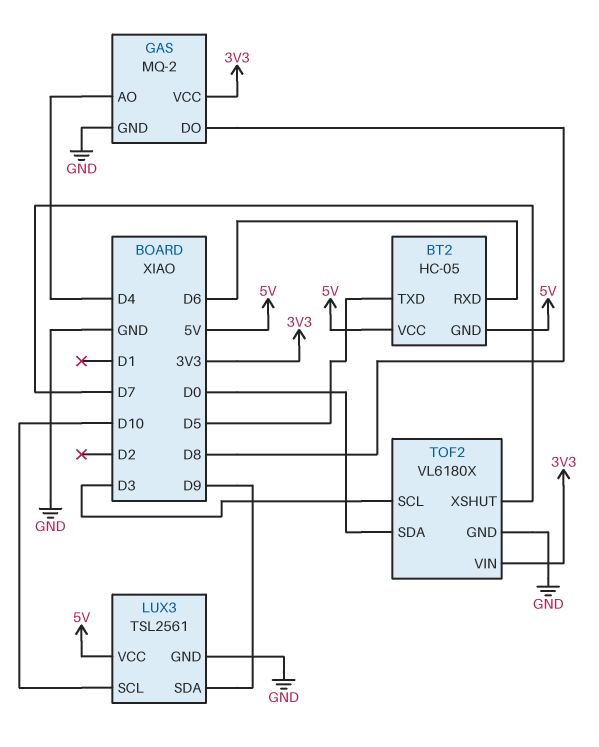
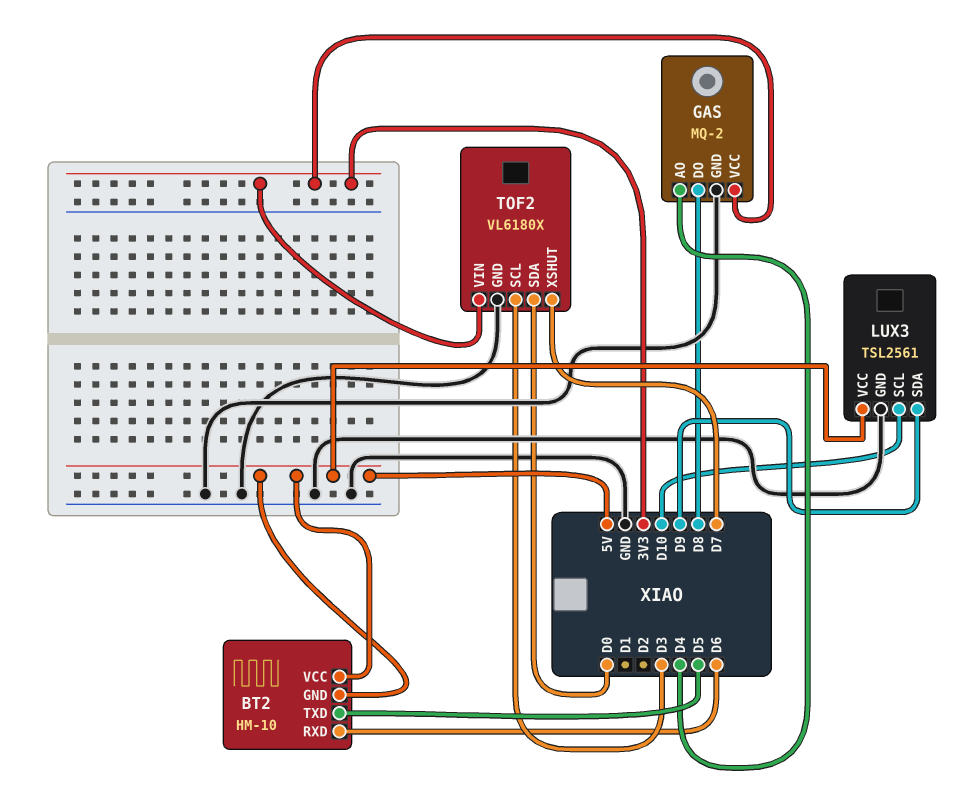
BT2: HC-05 -> HM-10

